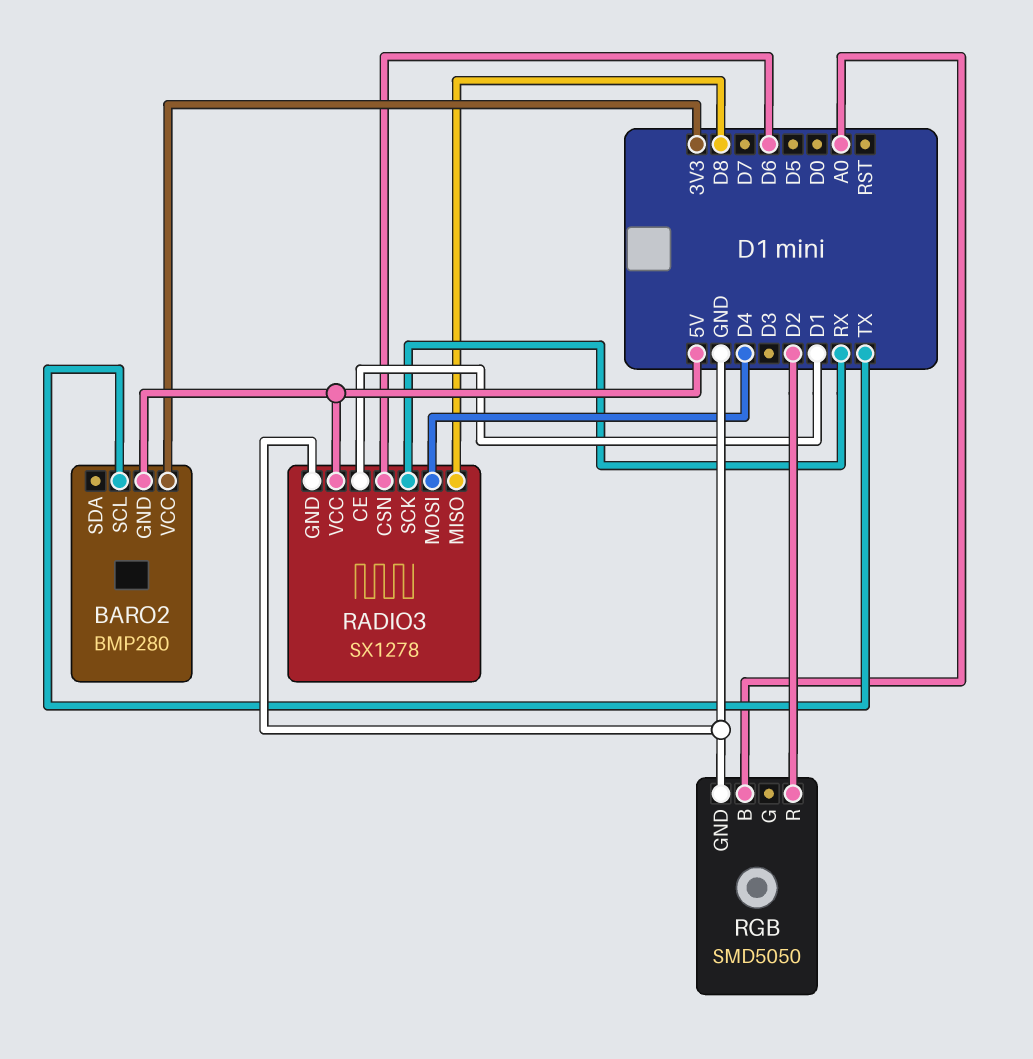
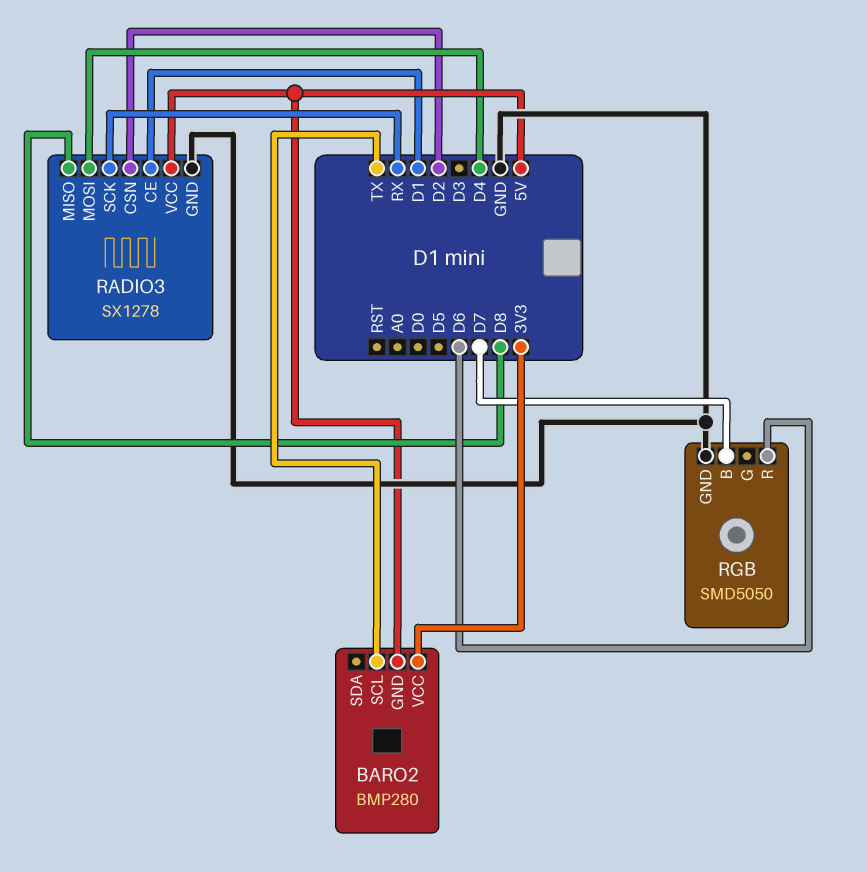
RADIO3 pin CSN: D6 -> D2
RGB pin B: A0 -> D7
RGB pin R: D2 -> D6

